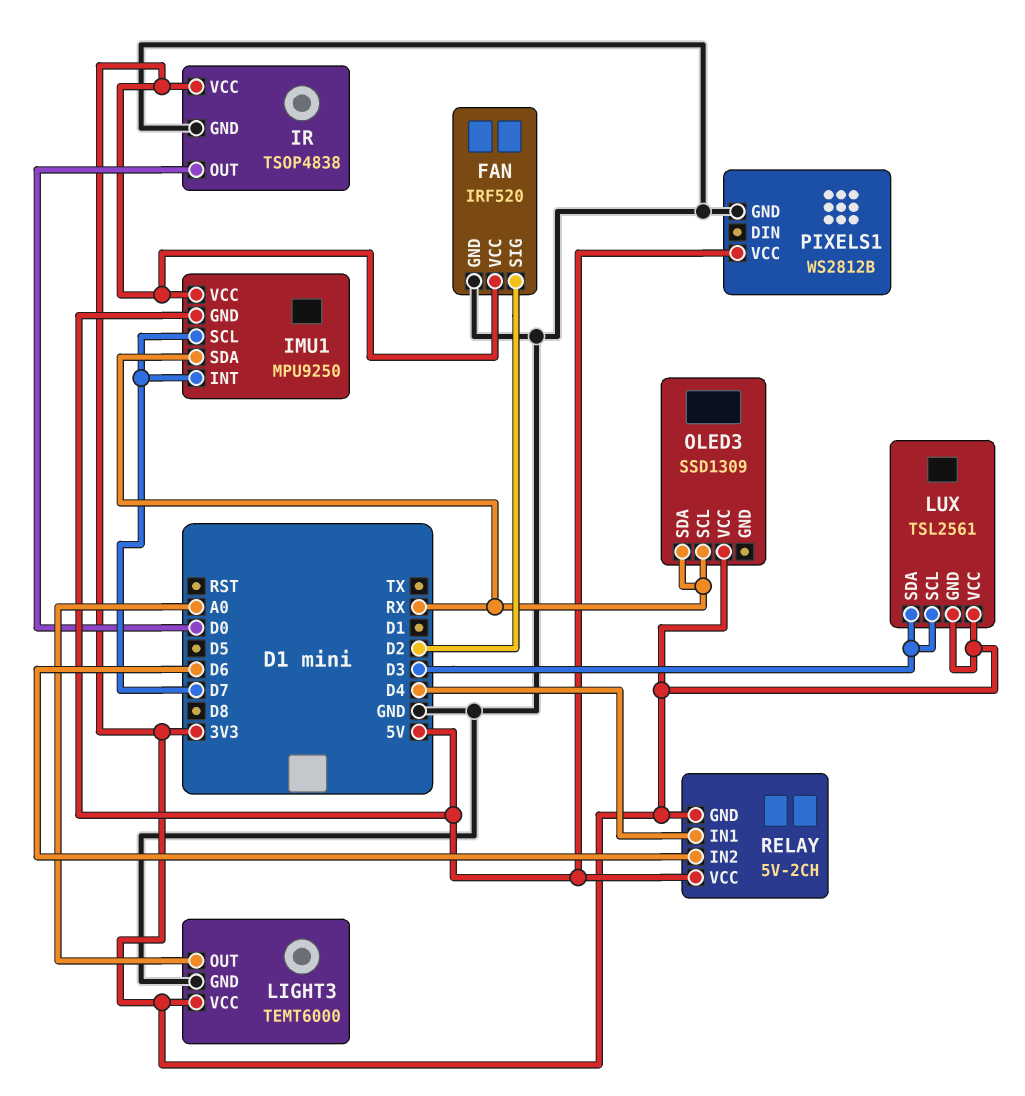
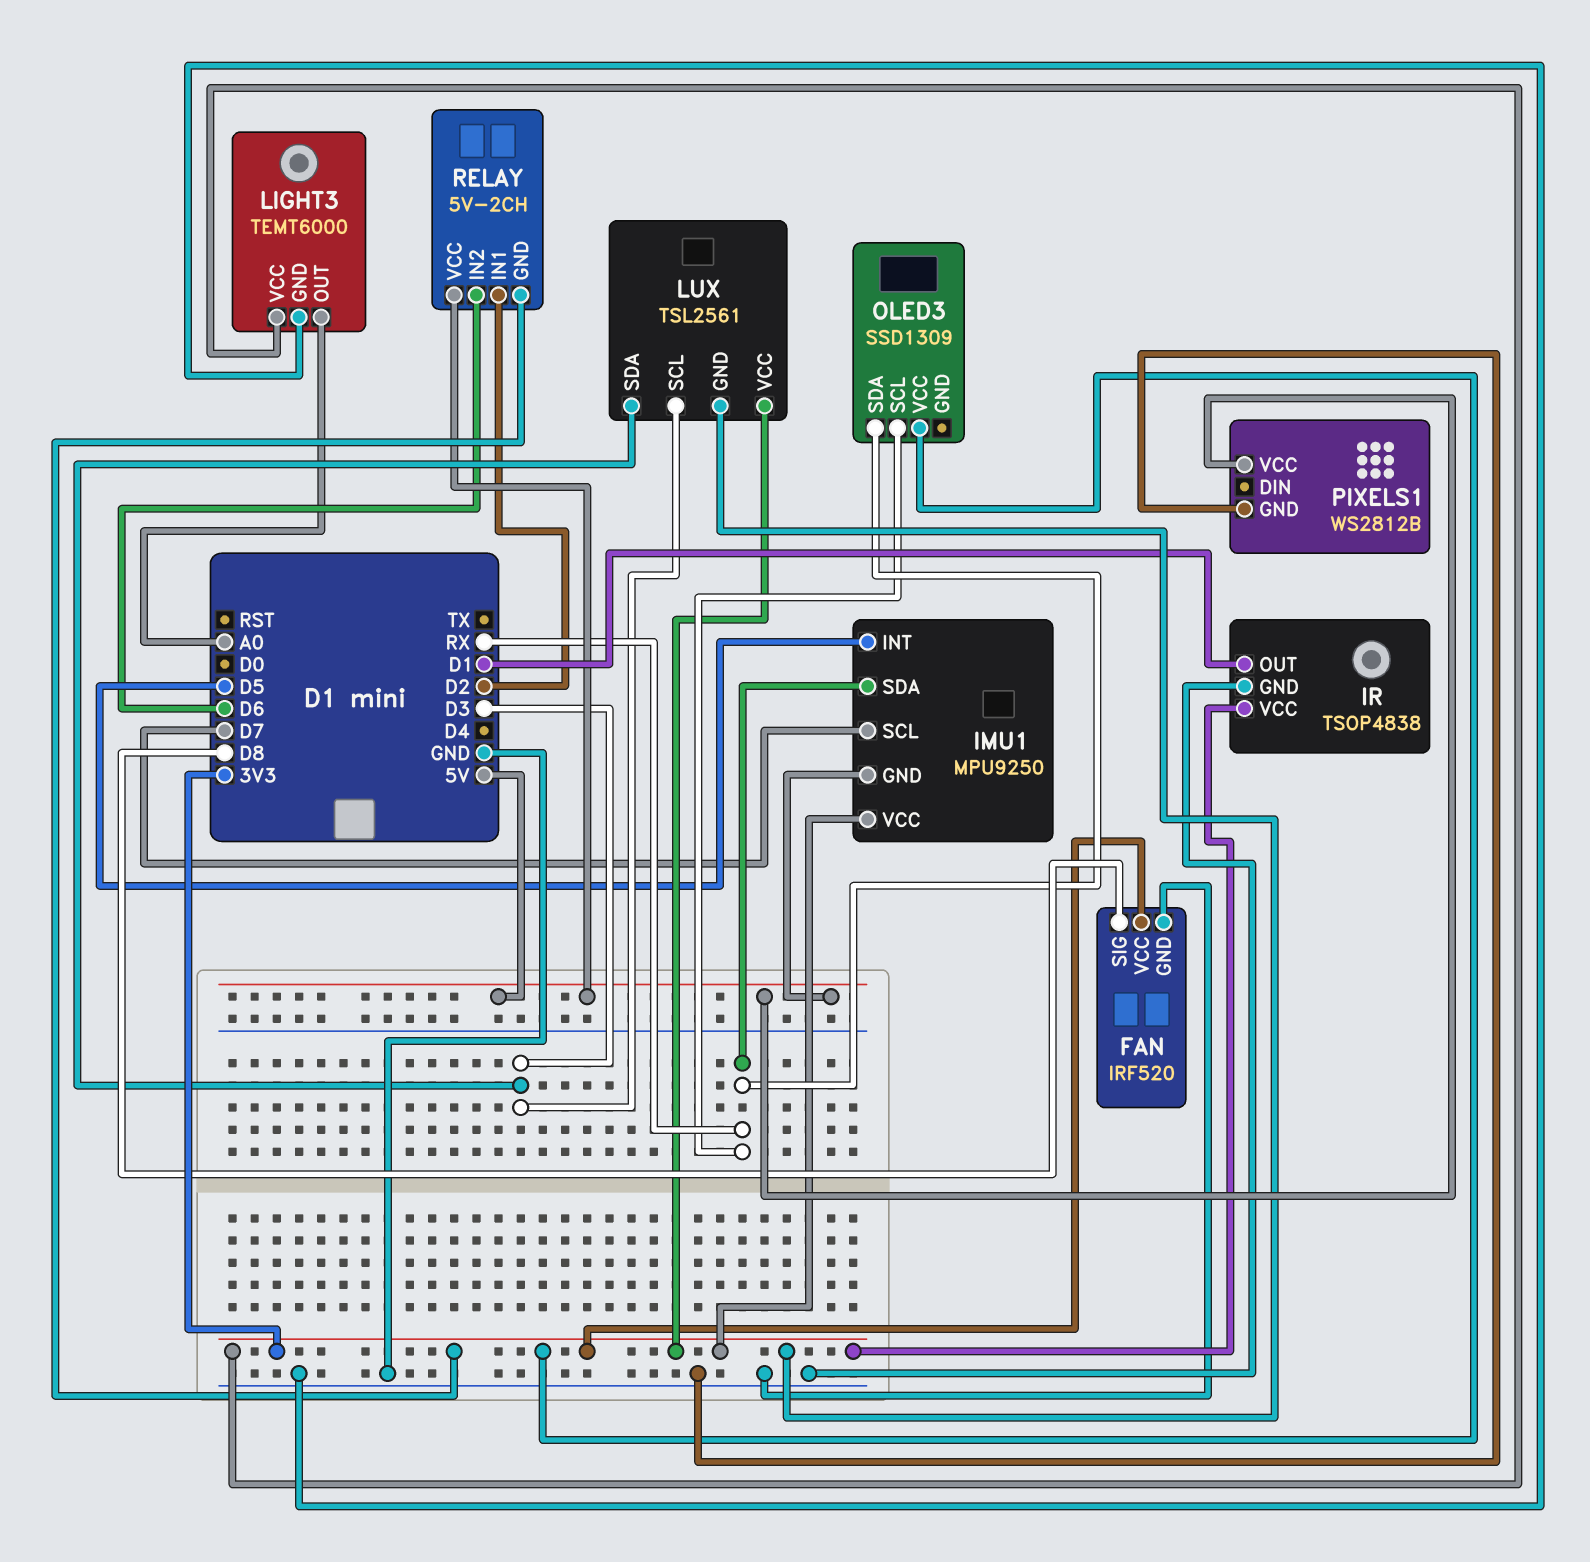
FAN pin SIG: D2 -> D8
IMU1 pin INT: D7 -> D5
IR pin OUT: D0 -> D1
RELAY pin IN1: D4 -> D2

